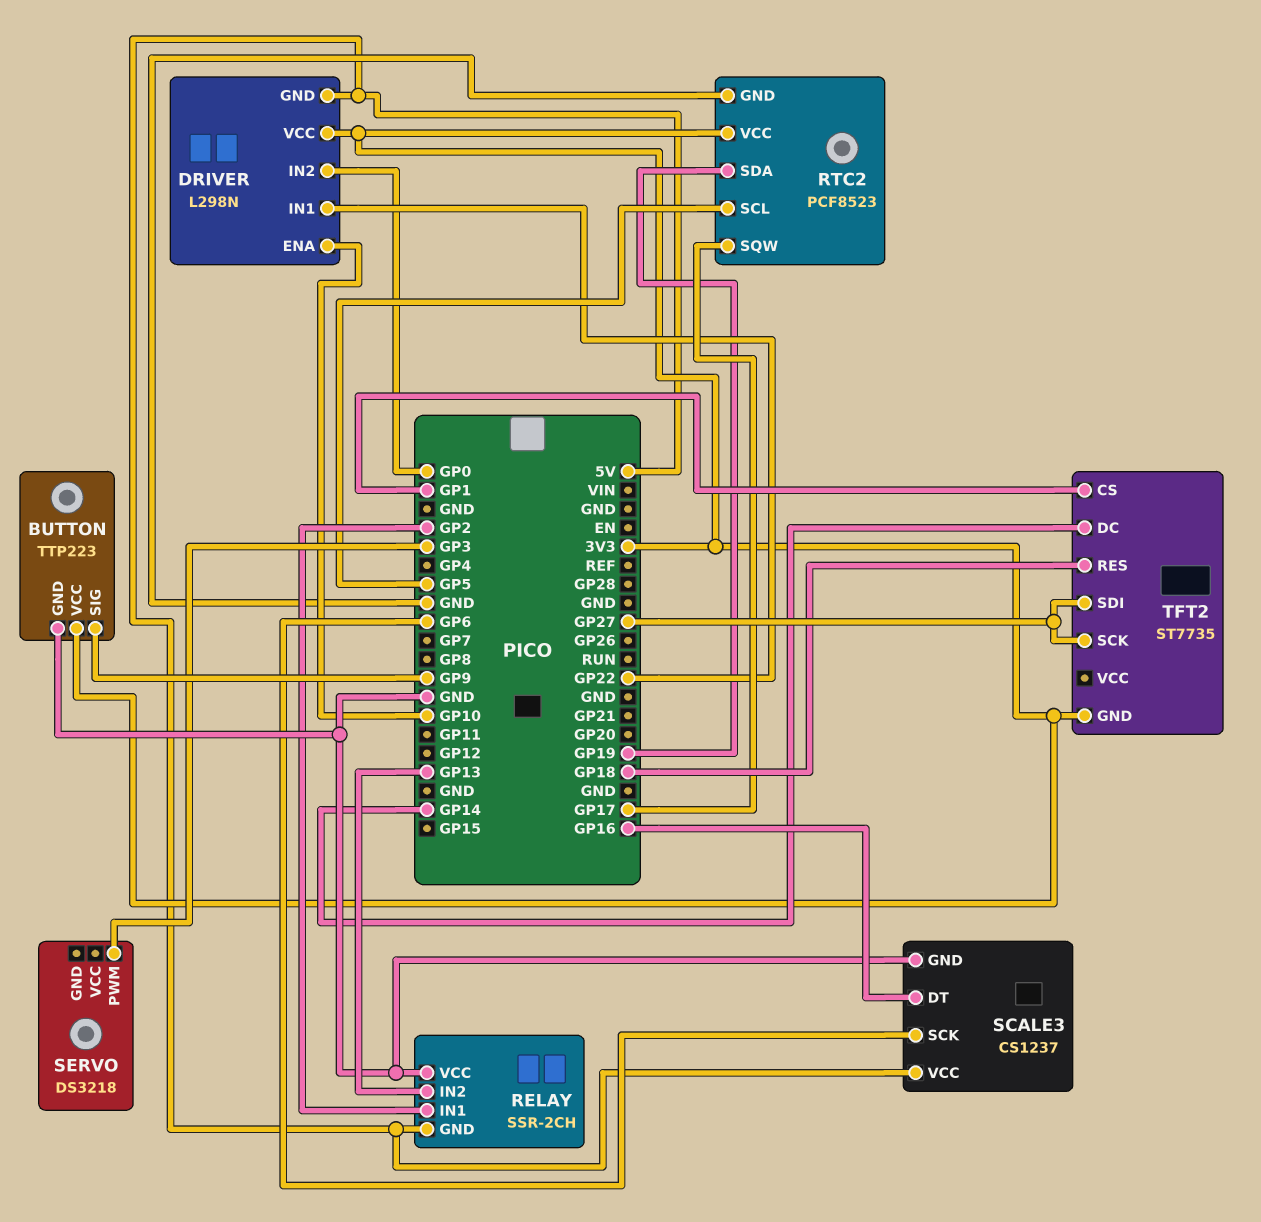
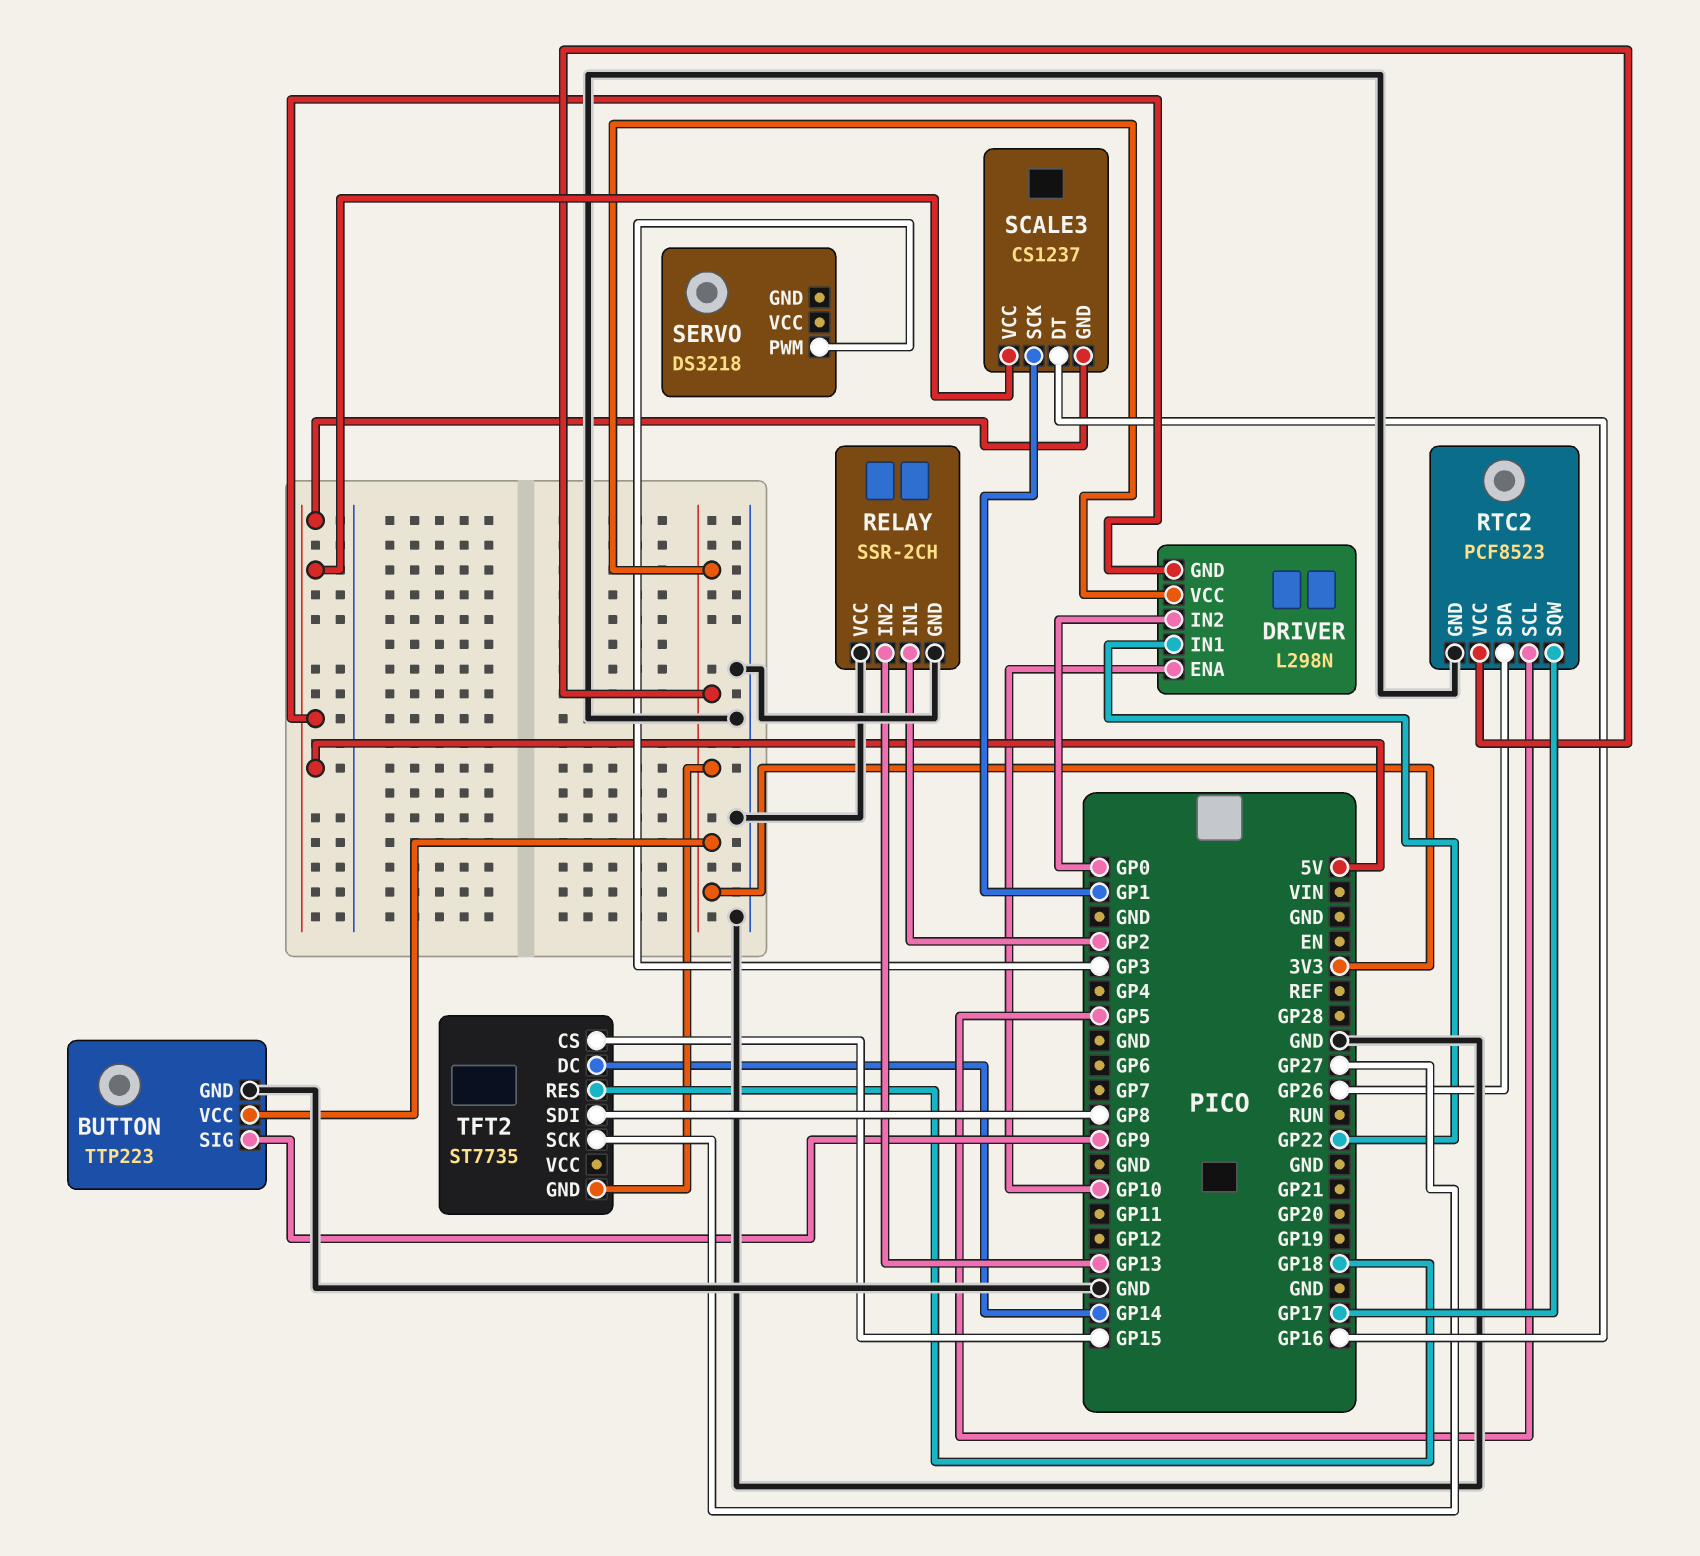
RELAY pin GND: 5V -> GND
RTC2 pin SDA: GP19 -> GP26
SCALE3 pin GND: GND -> 5V
SCALE3 pin SCK: GP6 -> GP1
TFT2 pin CS: GP1 -> GP15
TFT2 pin SDI: GP27 -> GP8

